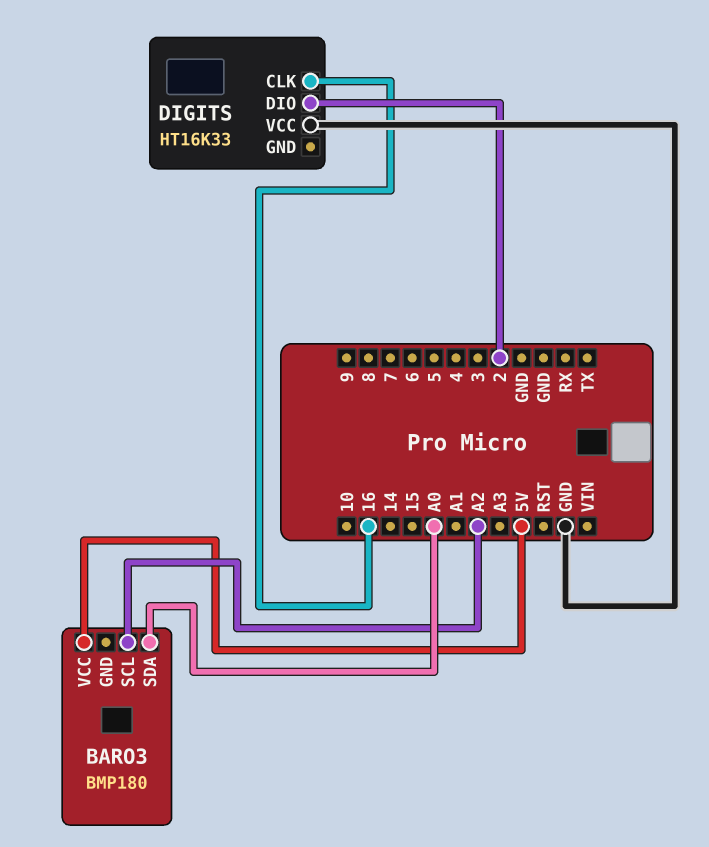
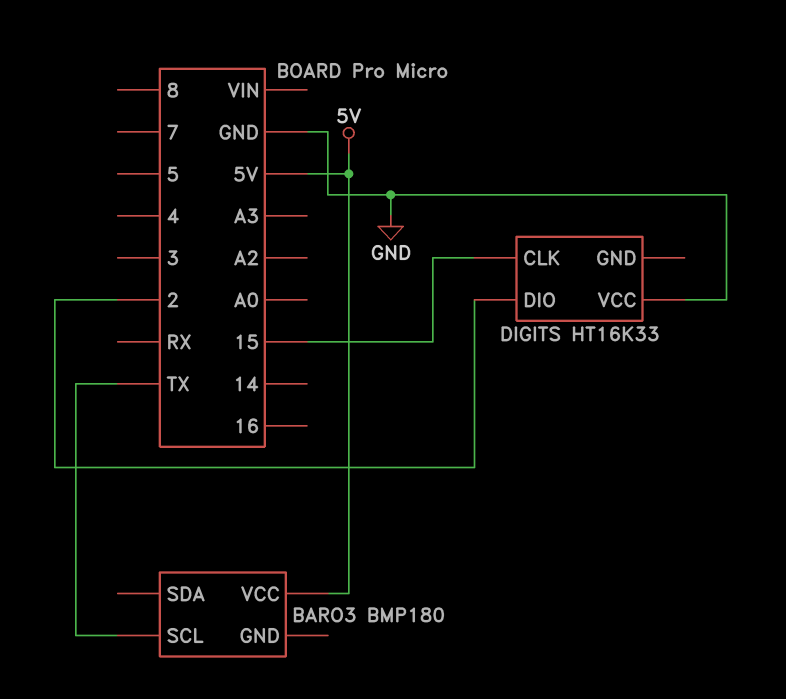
BARO3 pin SCL: A2 -> TX
BARO3 pin SDA: A0 -> none
DIGITS pin CLK: 16 -> 15

